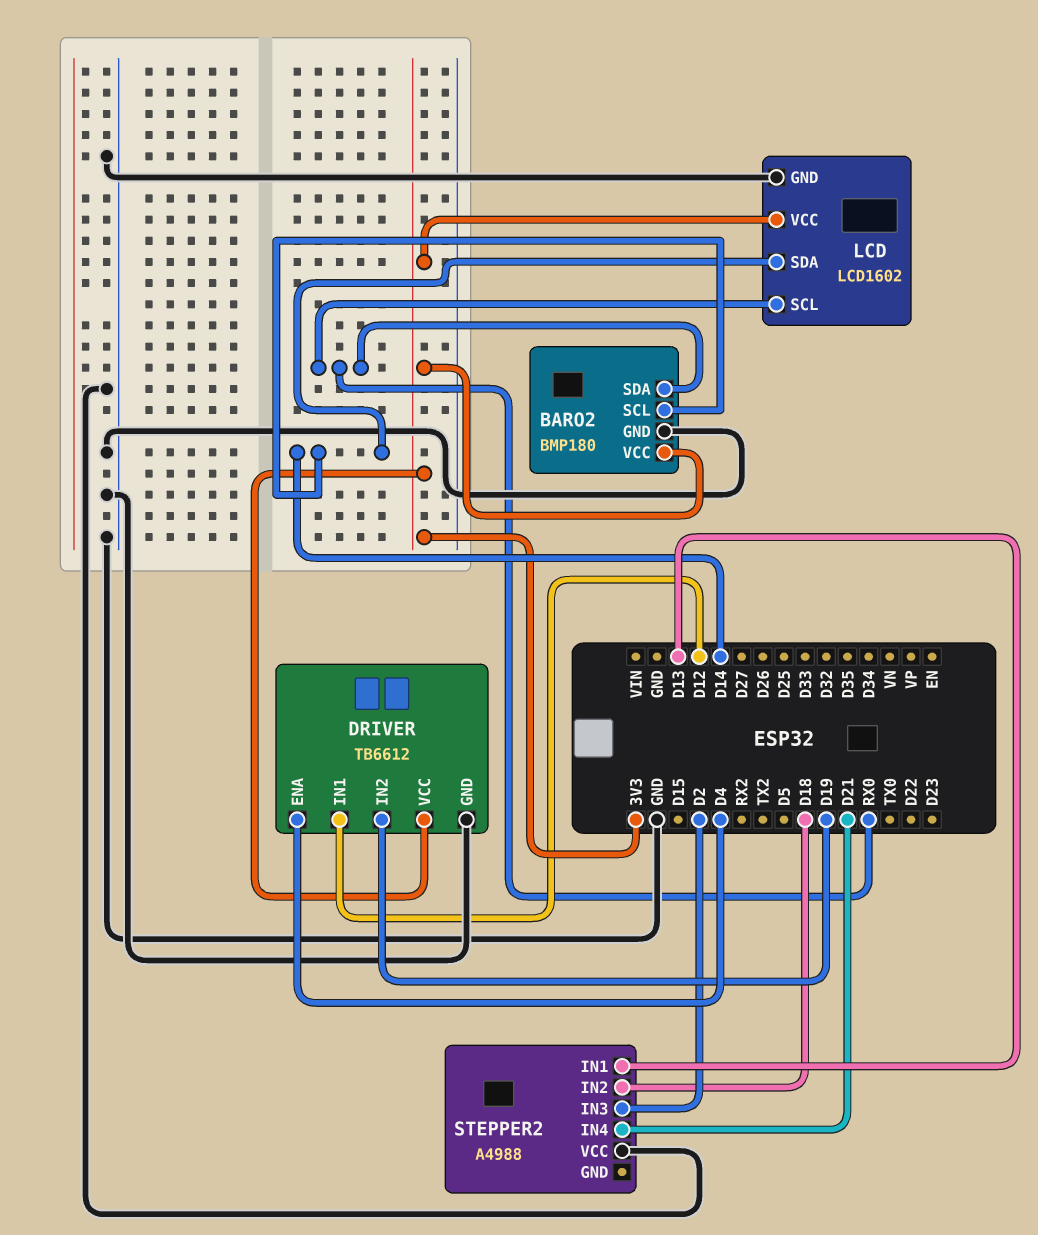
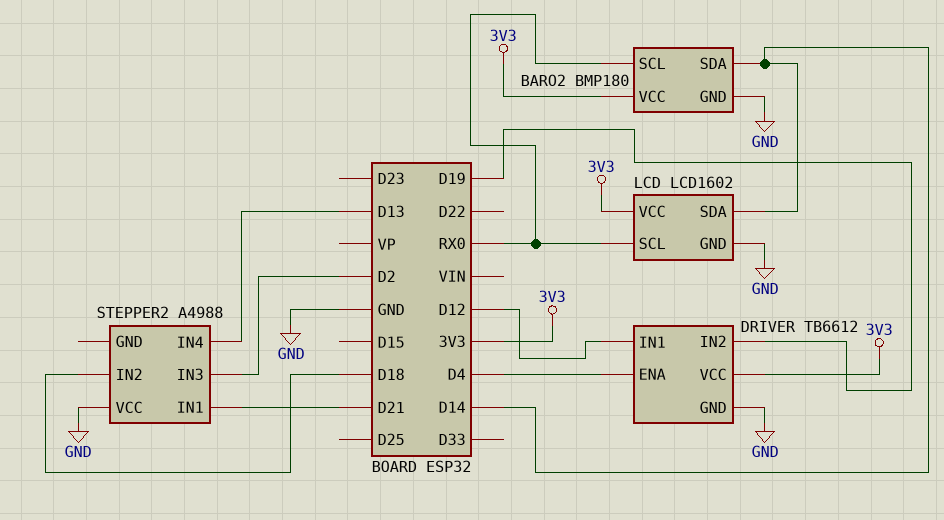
BARO2 pin SCL: D14 -> RX0
BARO2 pin SDA: RX0 -> D14
STEPPER2 pin IN1: D13 -> D21
STEPPER2 pin IN4: D21 -> D13

